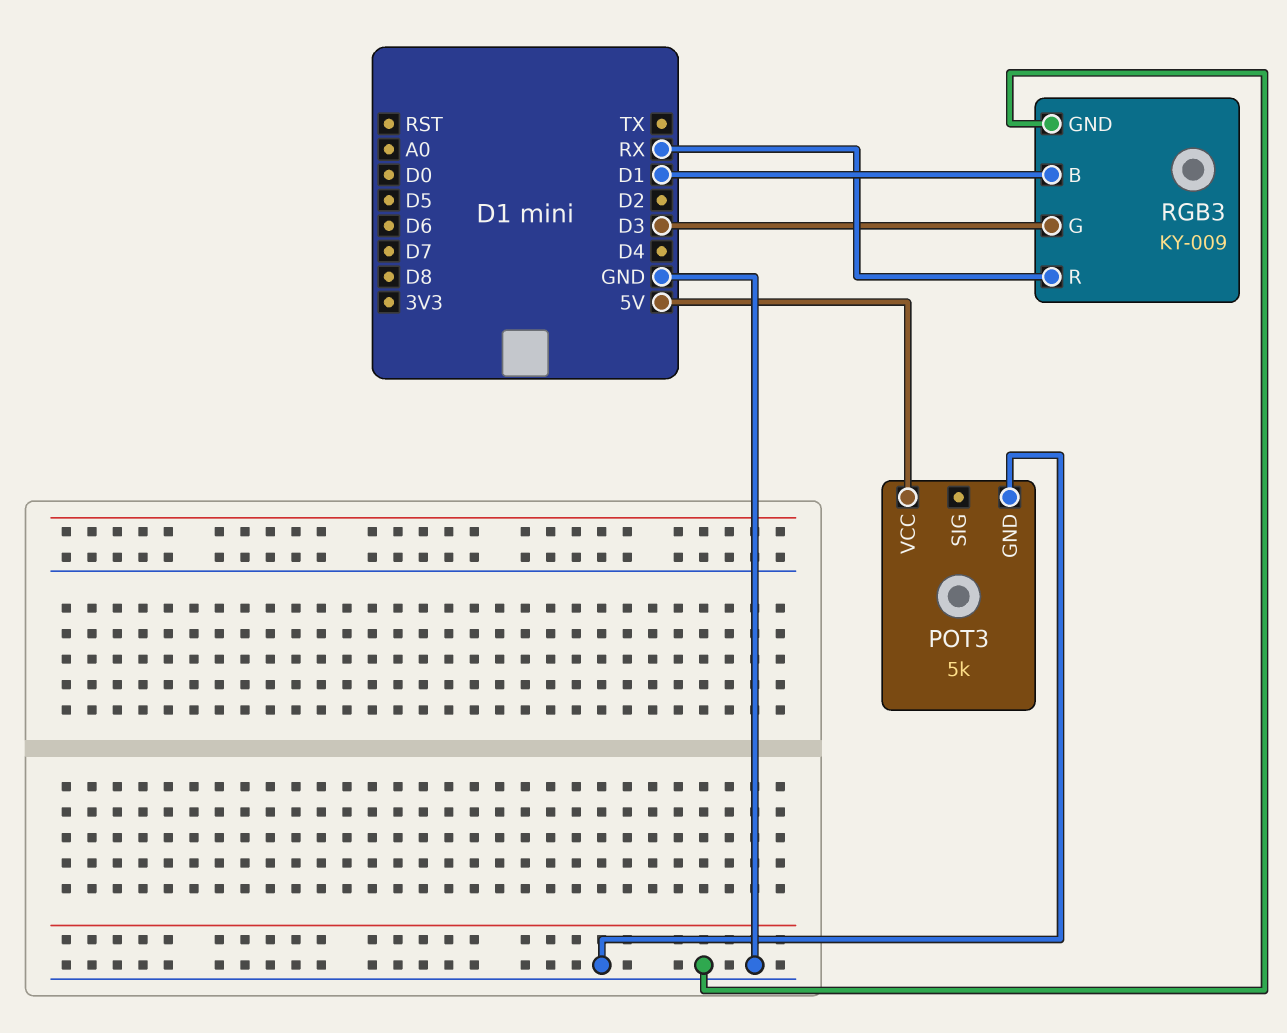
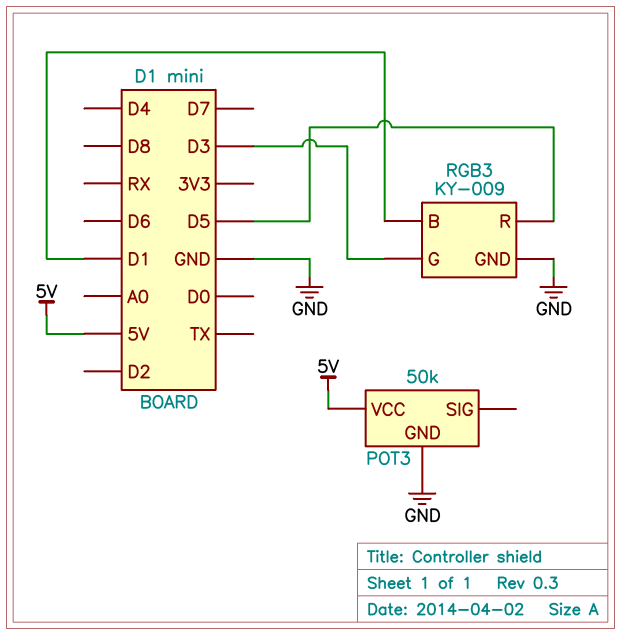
POT3: 5k -> 50k
RGB3 pin R: RX -> D5

